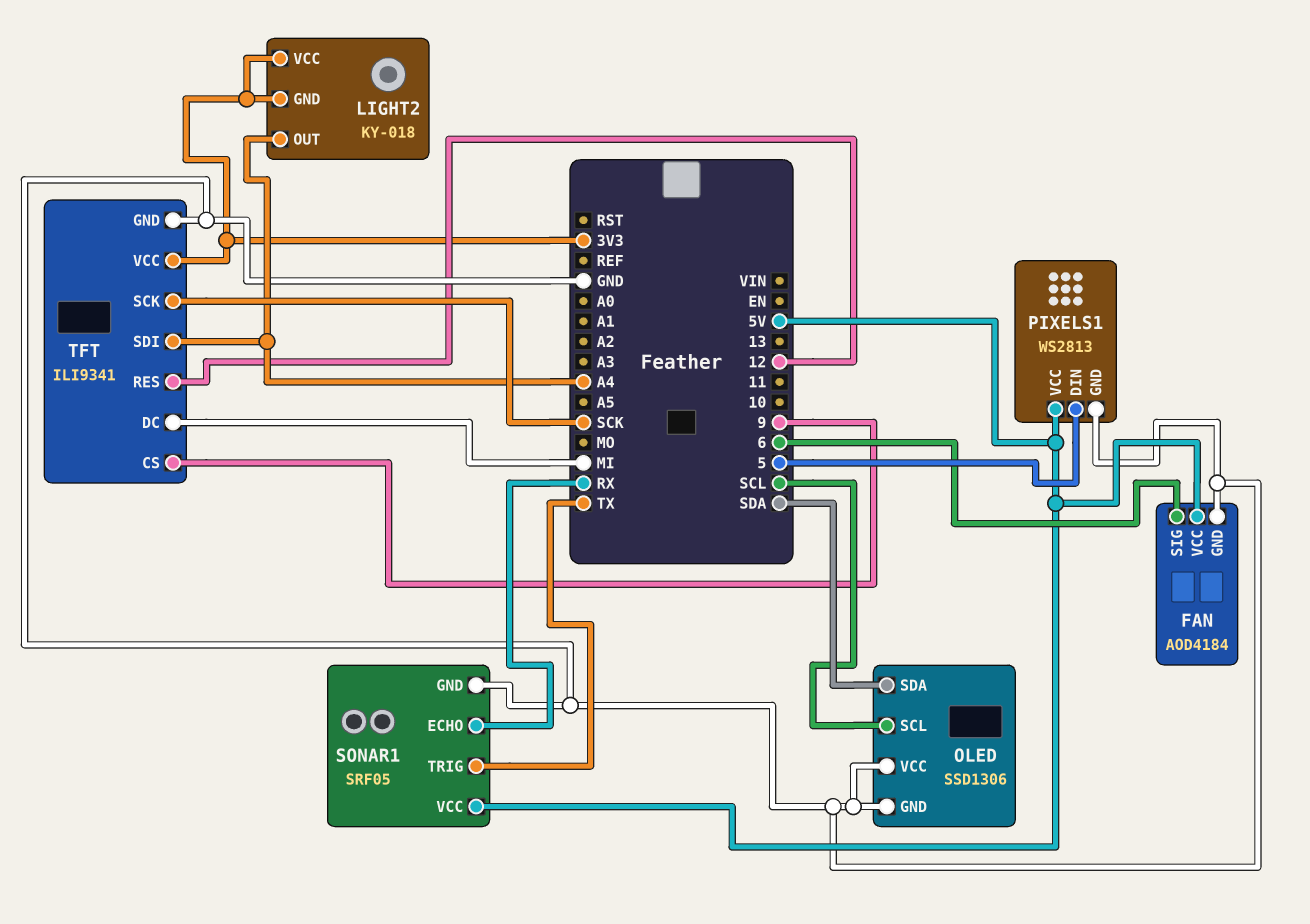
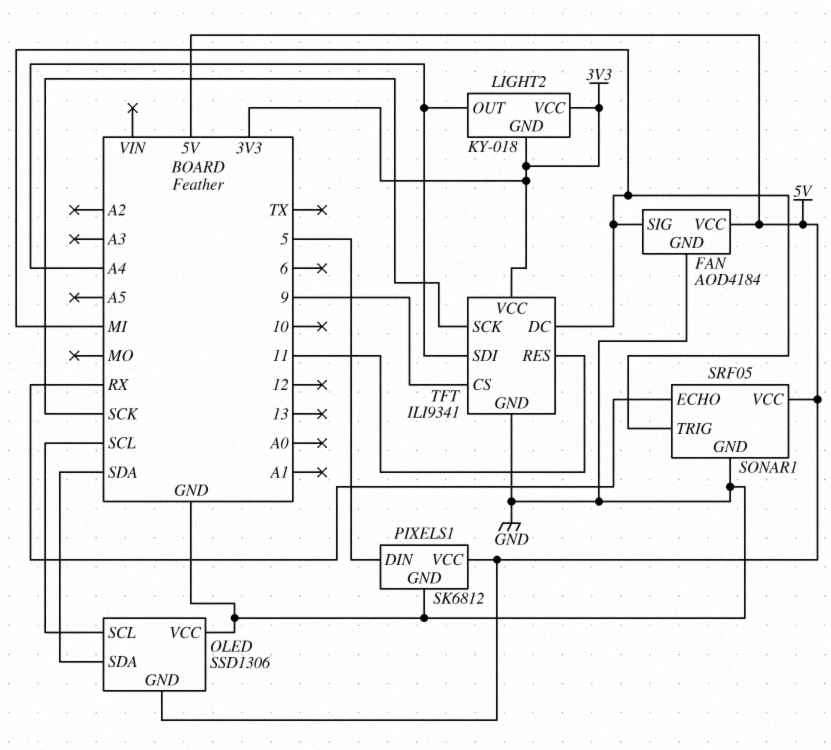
FAN pin SIG: 6 -> MI
OLED pin GND: GND -> 5V
PIXELS1: WS2813 -> SK6812
SONAR1 pin TRIG: TX -> MI
TFT pin RES: 12 -> 11

